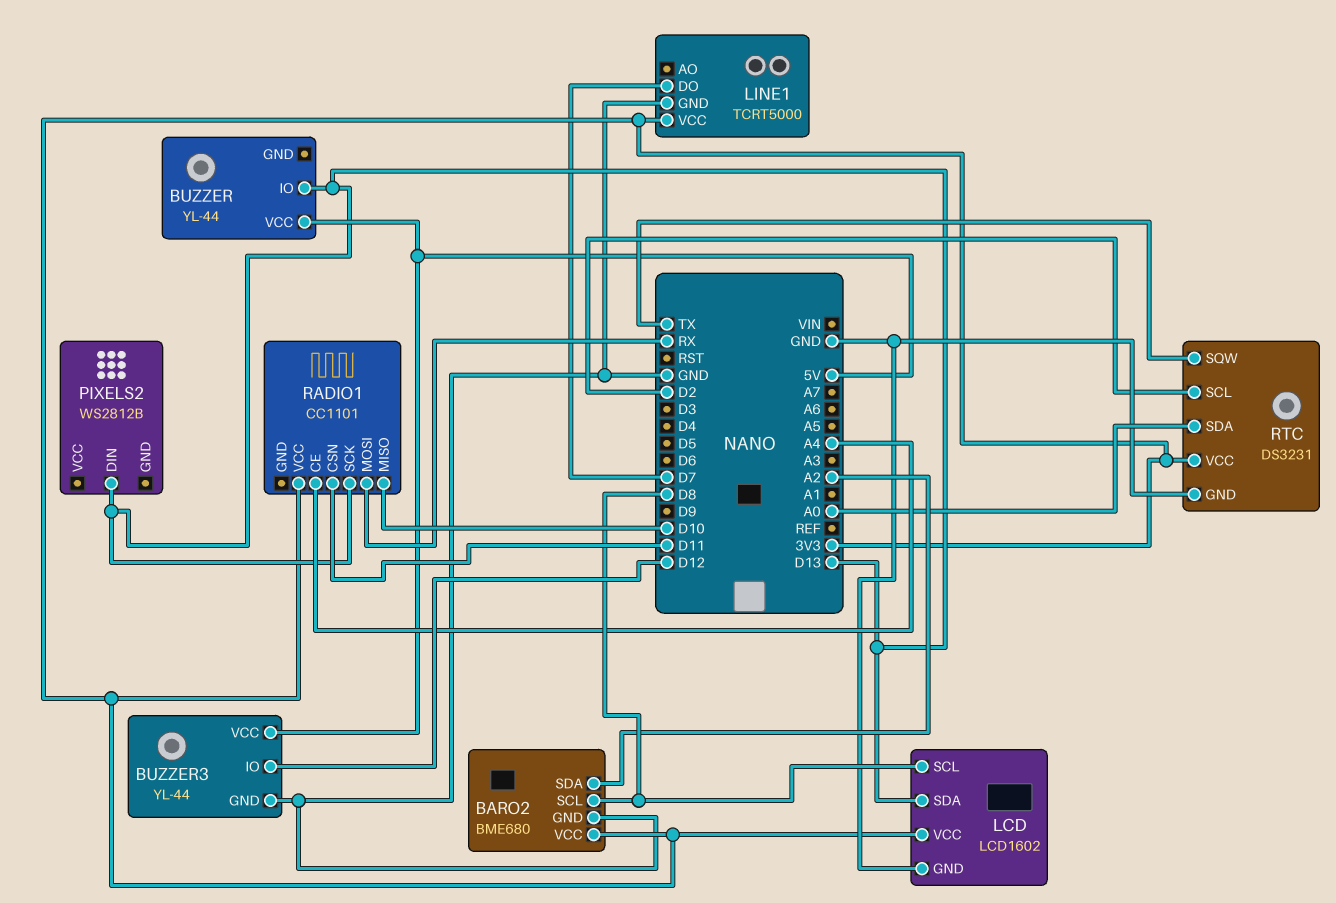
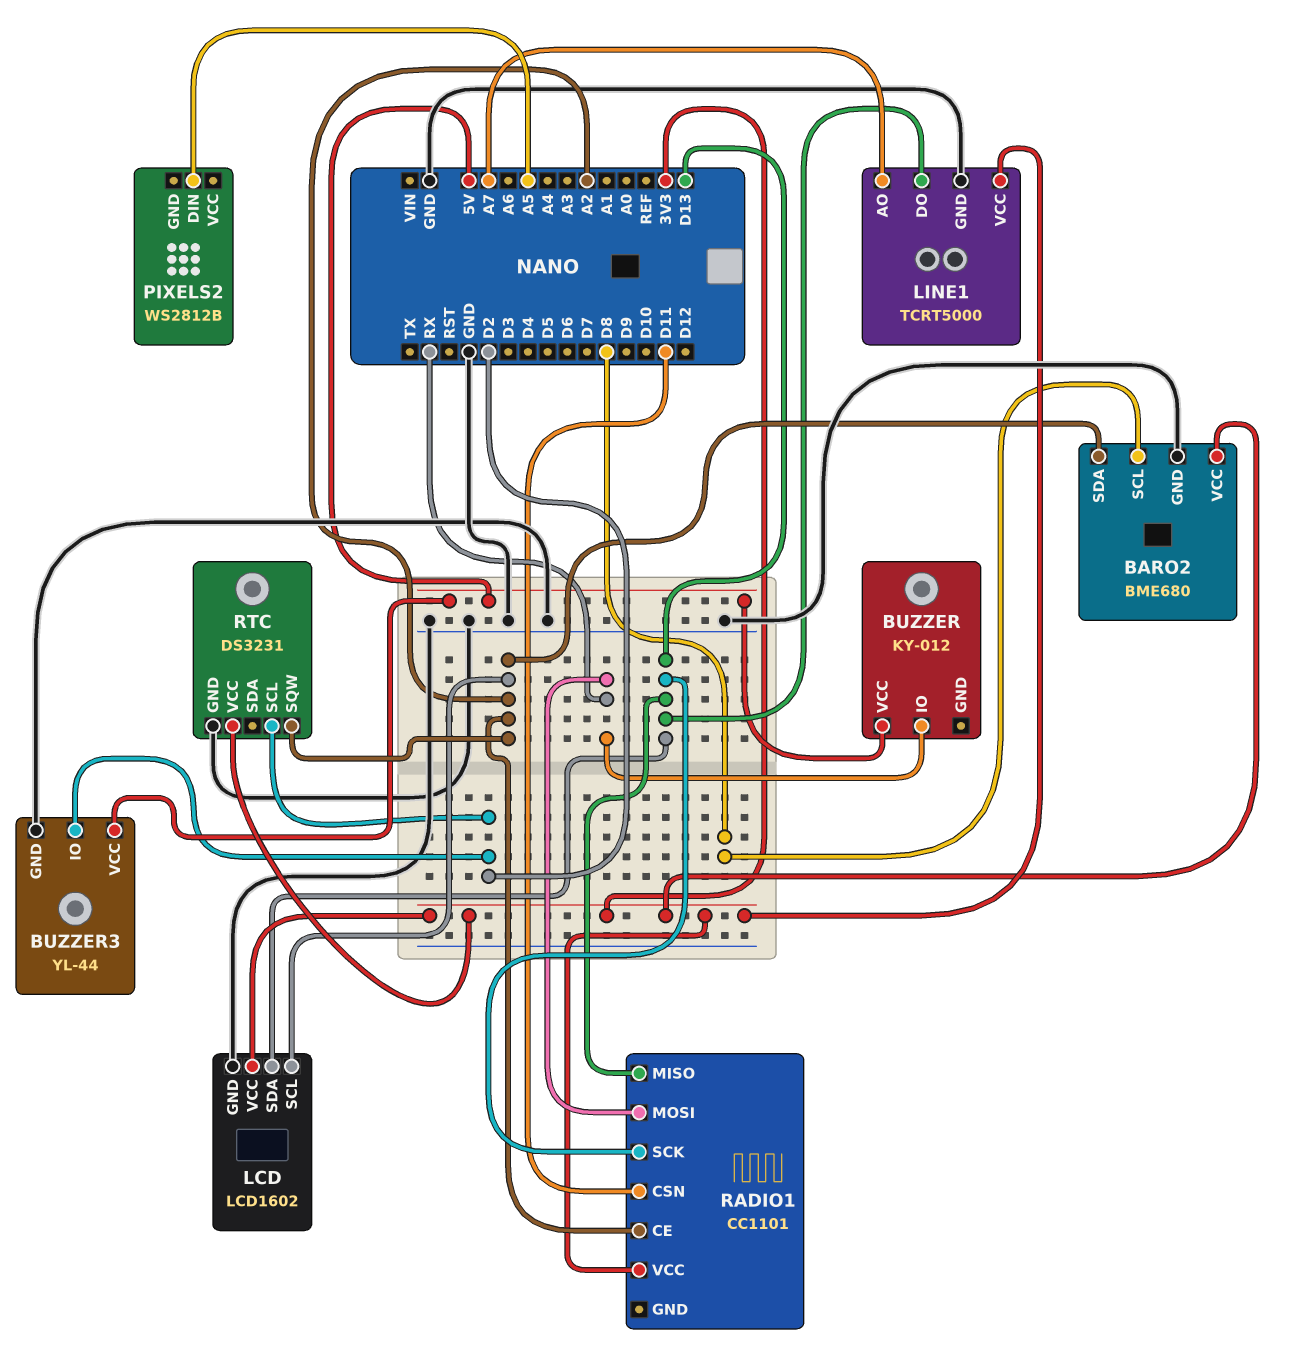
BUZZER: YL-44 -> KY-012
BUZZER pin IO: D13 -> RX
BUZZER3 pin IO: D12 -> D2
LCD pin SCL: D8 -> A2
LINE1 pin AO: none -> A7
LINE1 pin DO: D7 -> D13
PIXELS2 pin DIN: D13 -> A5
RADIO1 pin CE: A4 -> A2
RADIO1 pin MISO: D10 -> D13
RTC pin SDA: A0 -> none
RTC pin SQW: TX -> A2

